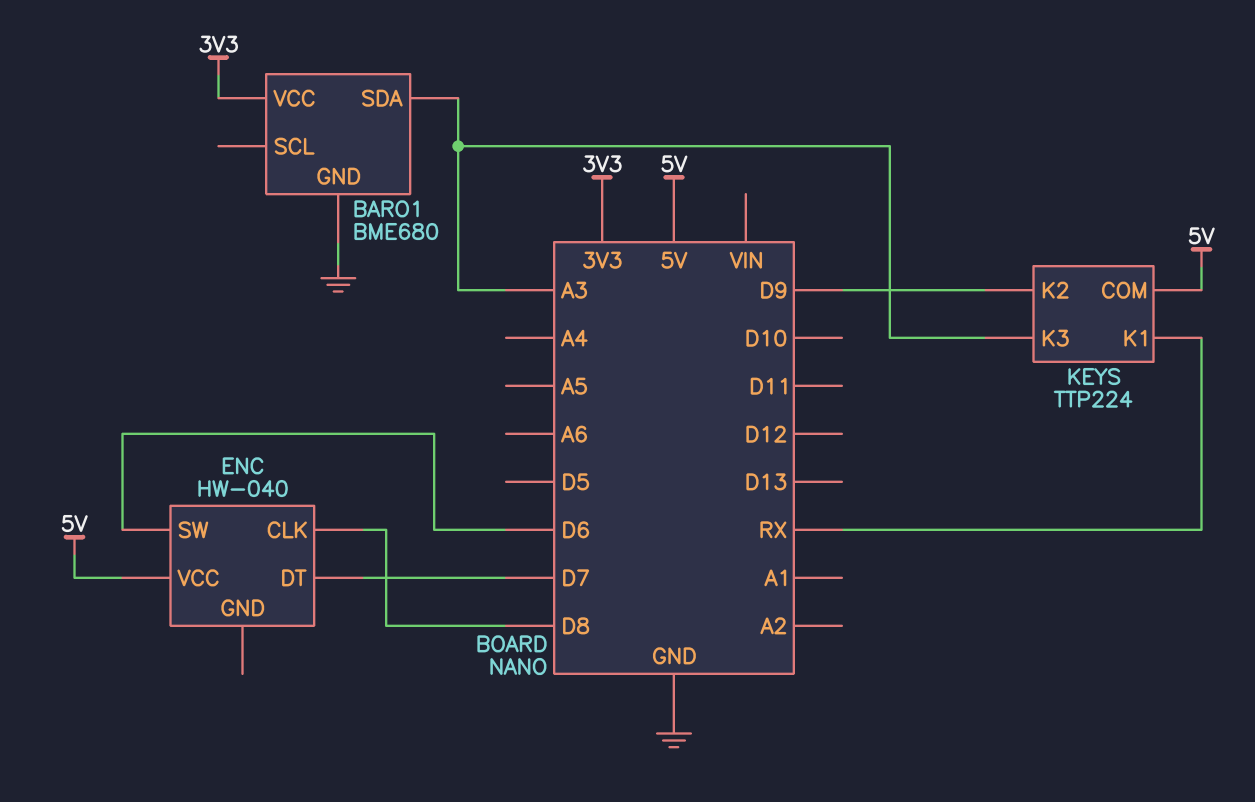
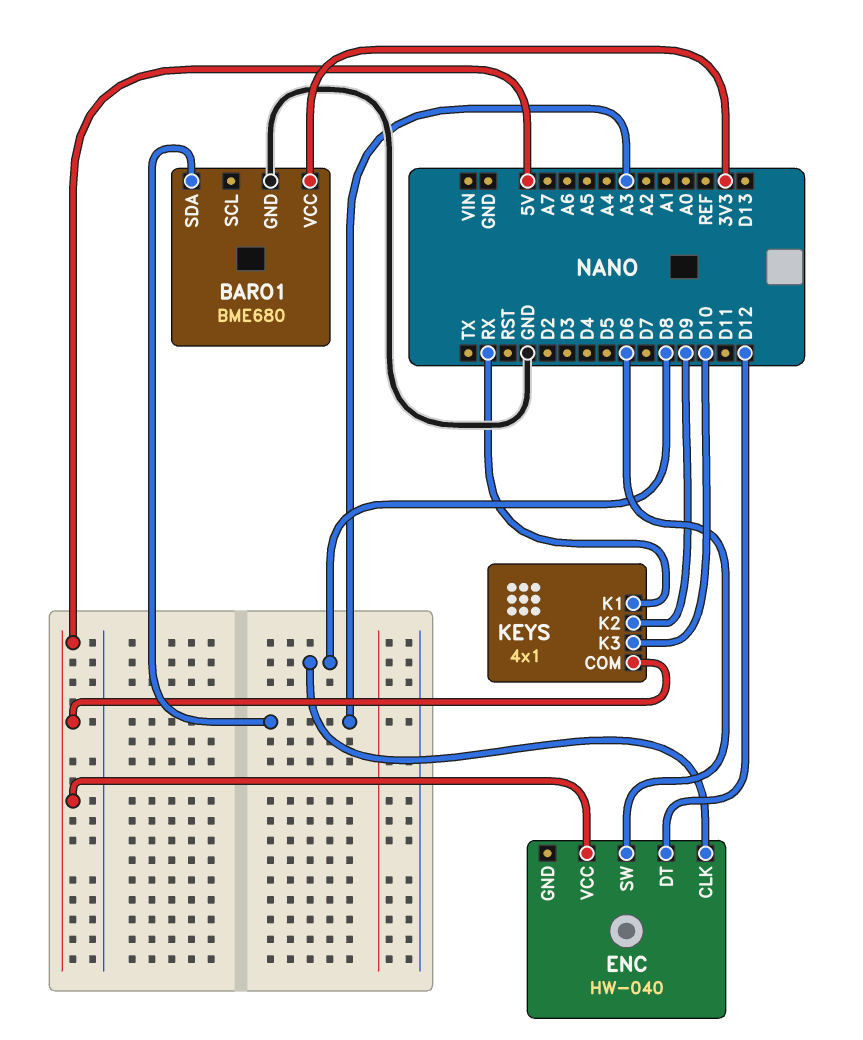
ENC pin DT: D7 -> D12
KEYS: TTP224 -> 4x1
KEYS pin K3: A3 -> D10

